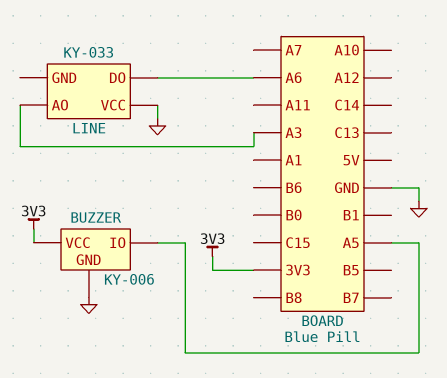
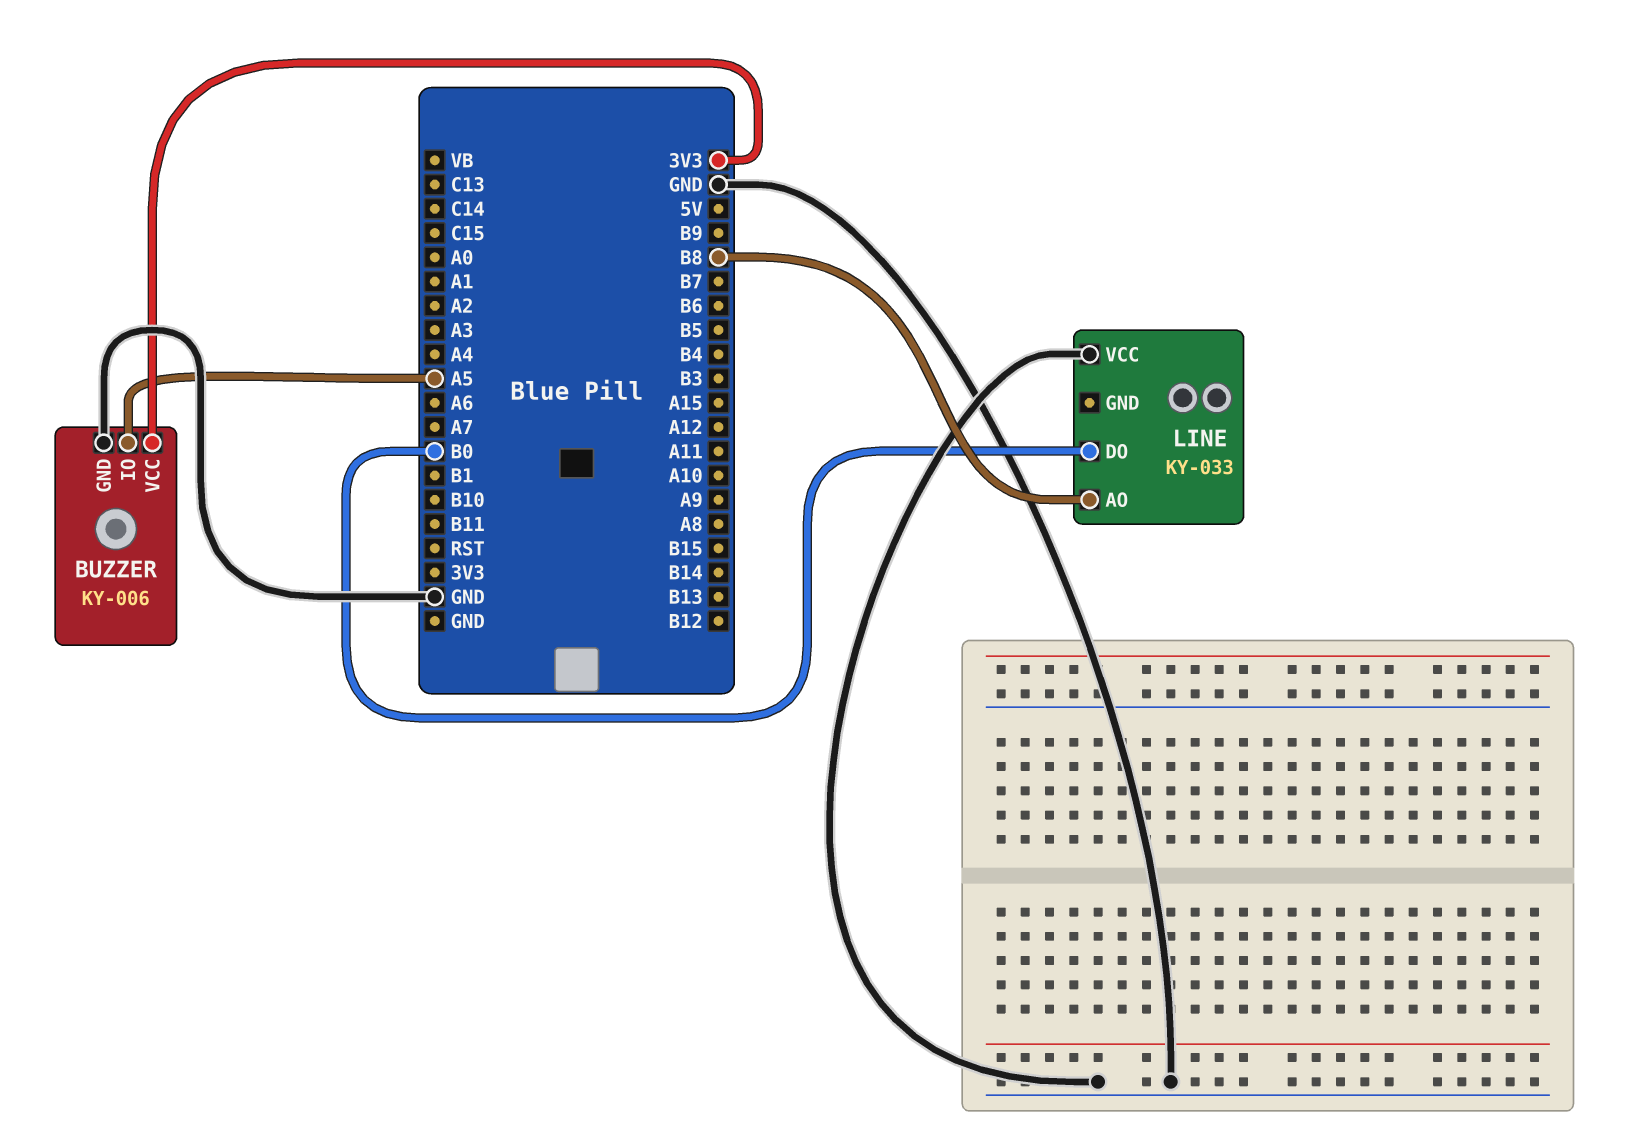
LINE pin AO: A3 -> B8
LINE pin DO: A6 -> B0

